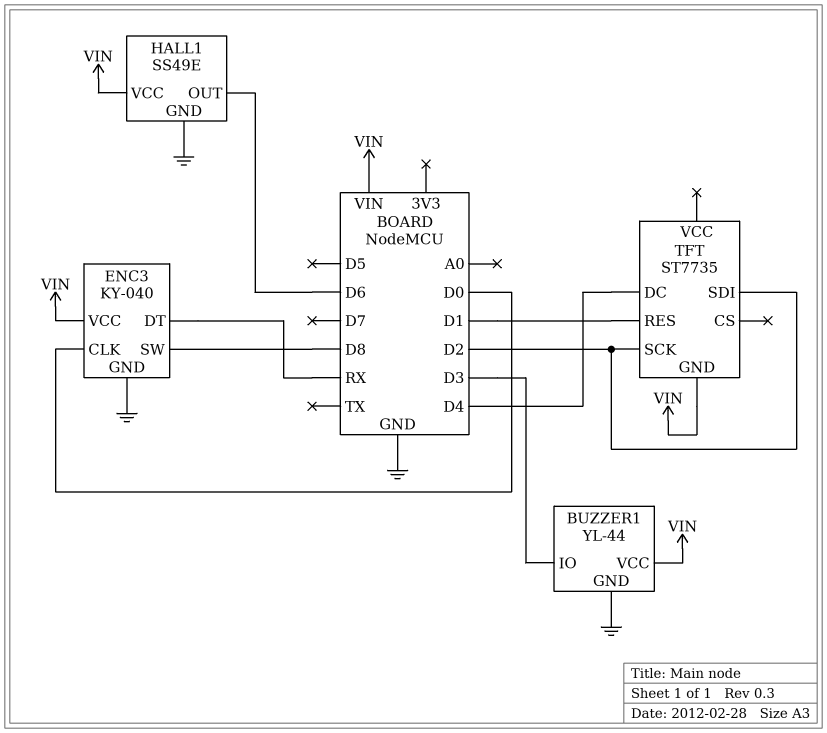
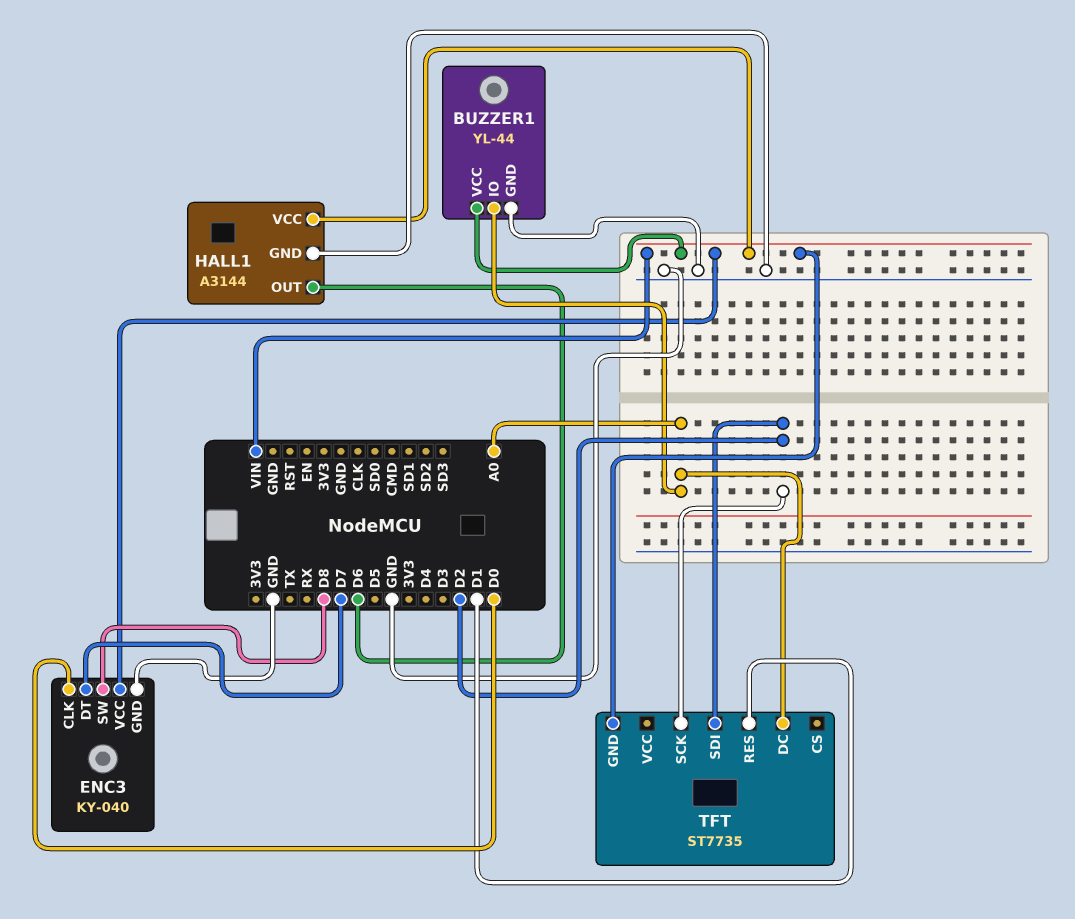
BUZZER1 pin IO: D3 -> A0
ENC3 pin DT: RX -> D7
HALL1: SS49E -> A3144
TFT pin DC: D4 -> A0

